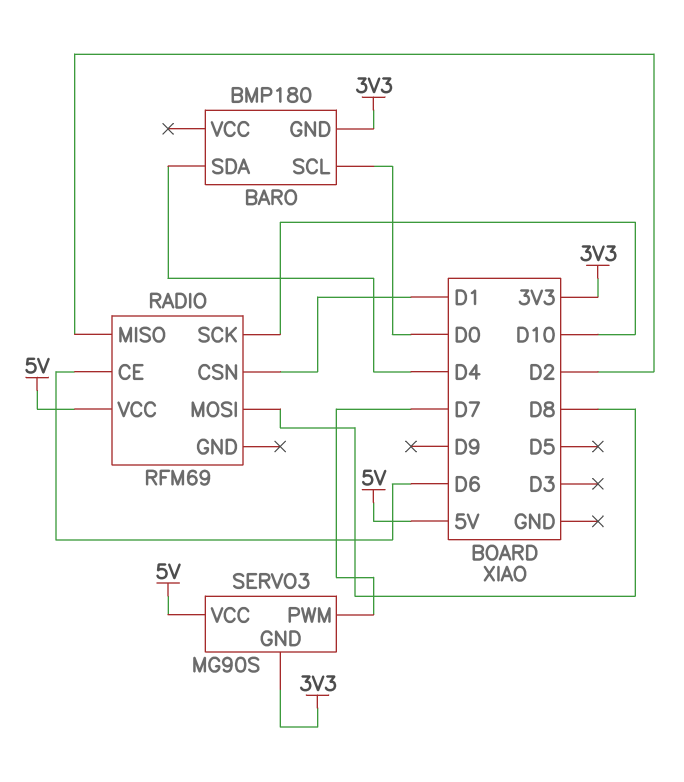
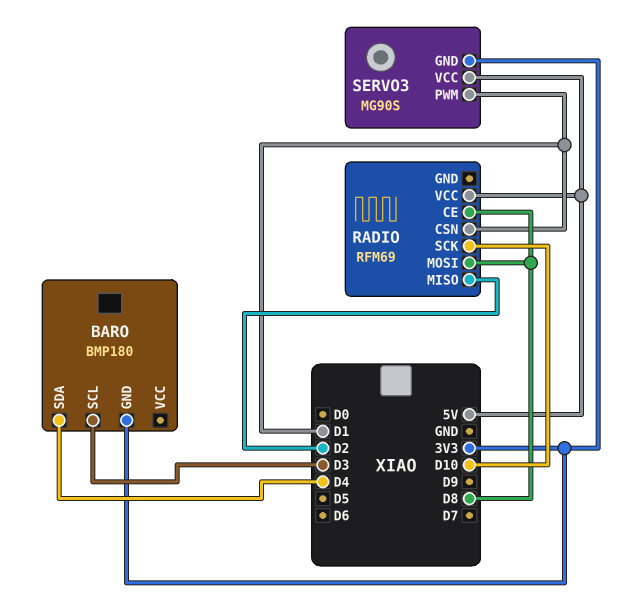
BARO pin SCL: D0 -> D3
RADIO pin CE: D6 -> D8
SERVO3 pin PWM: D7 -> D1

